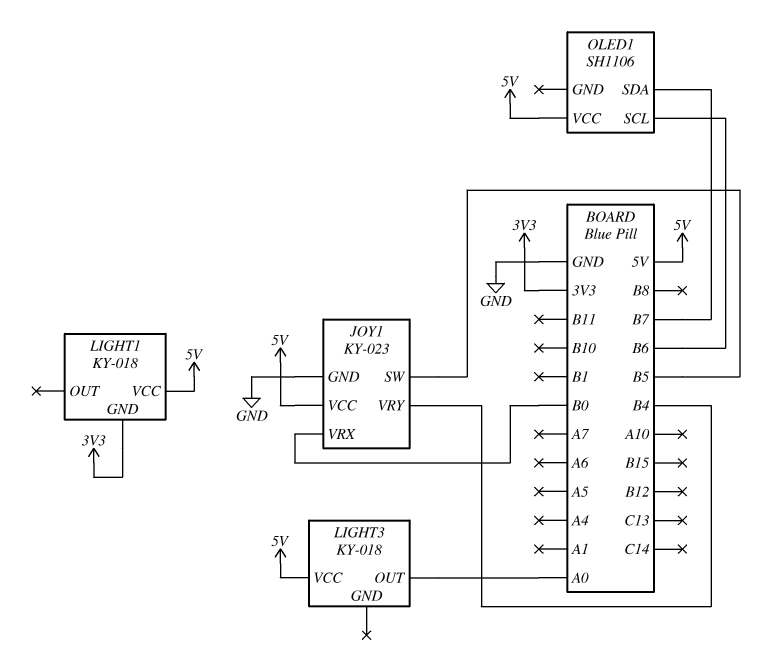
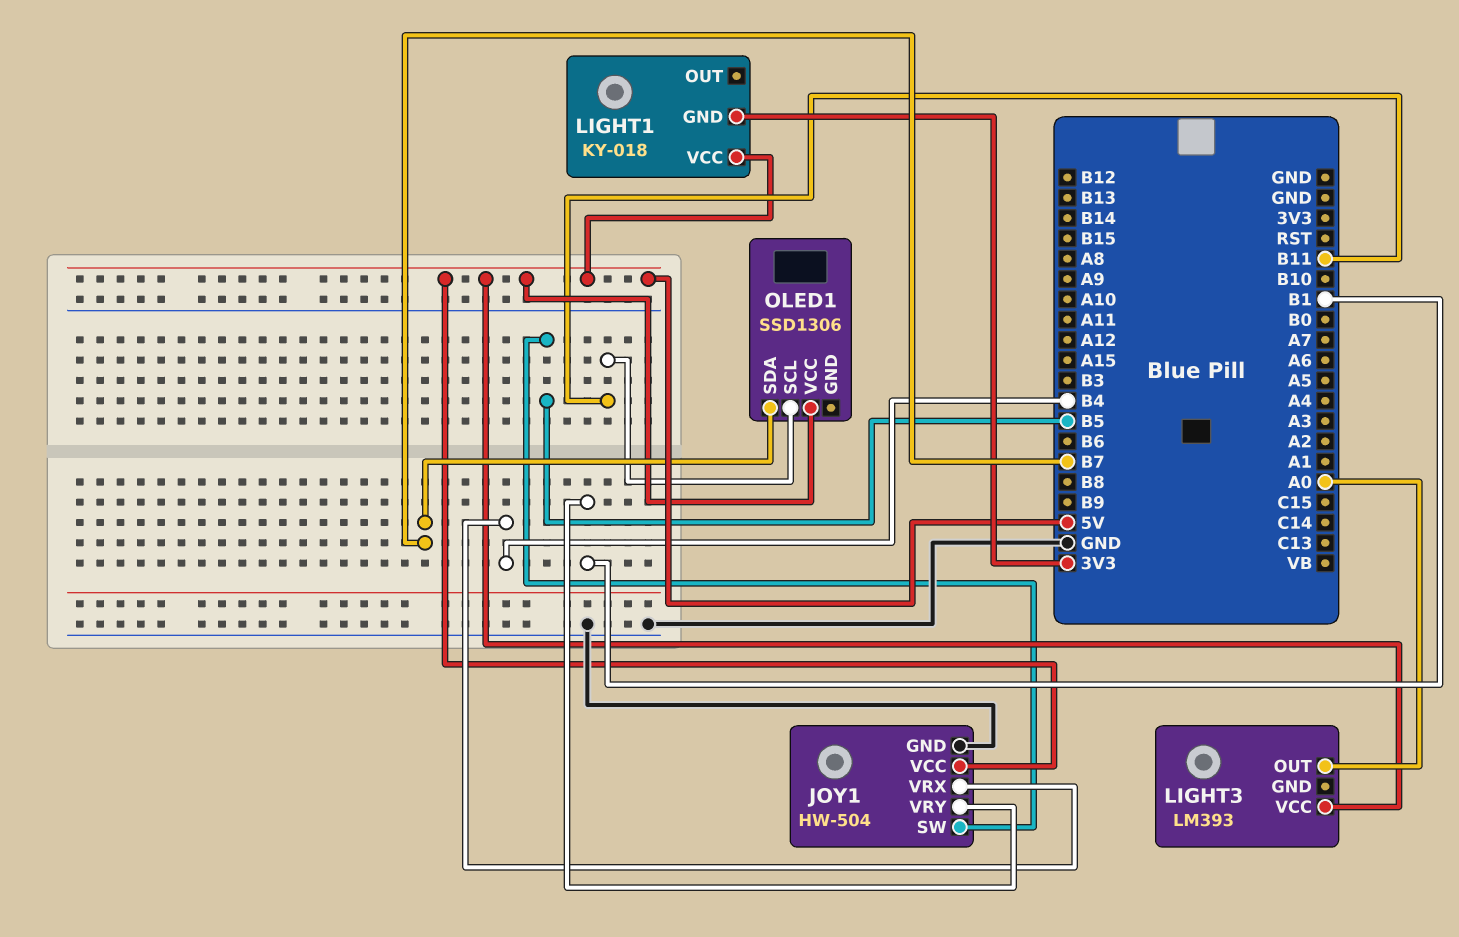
JOY1: KY-023 -> HW-504
JOY1 pin VRX: B0 -> B4
JOY1 pin VRY: B4 -> B1
LIGHT3: KY-018 -> LM393
OLED1: SH1106 -> SSD1306
OLED1 pin SCL: B6 -> B11

